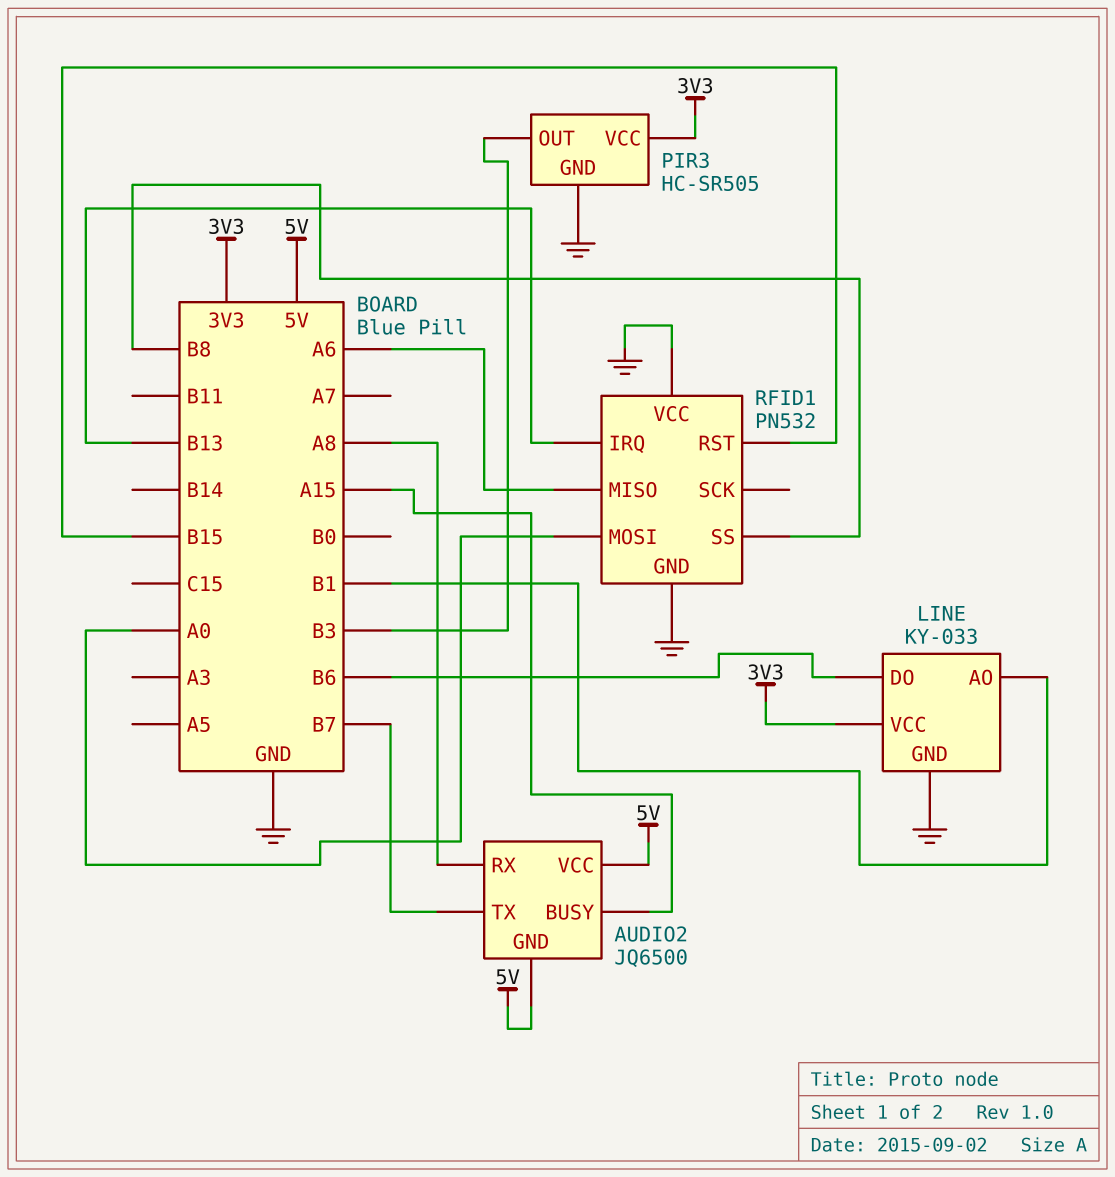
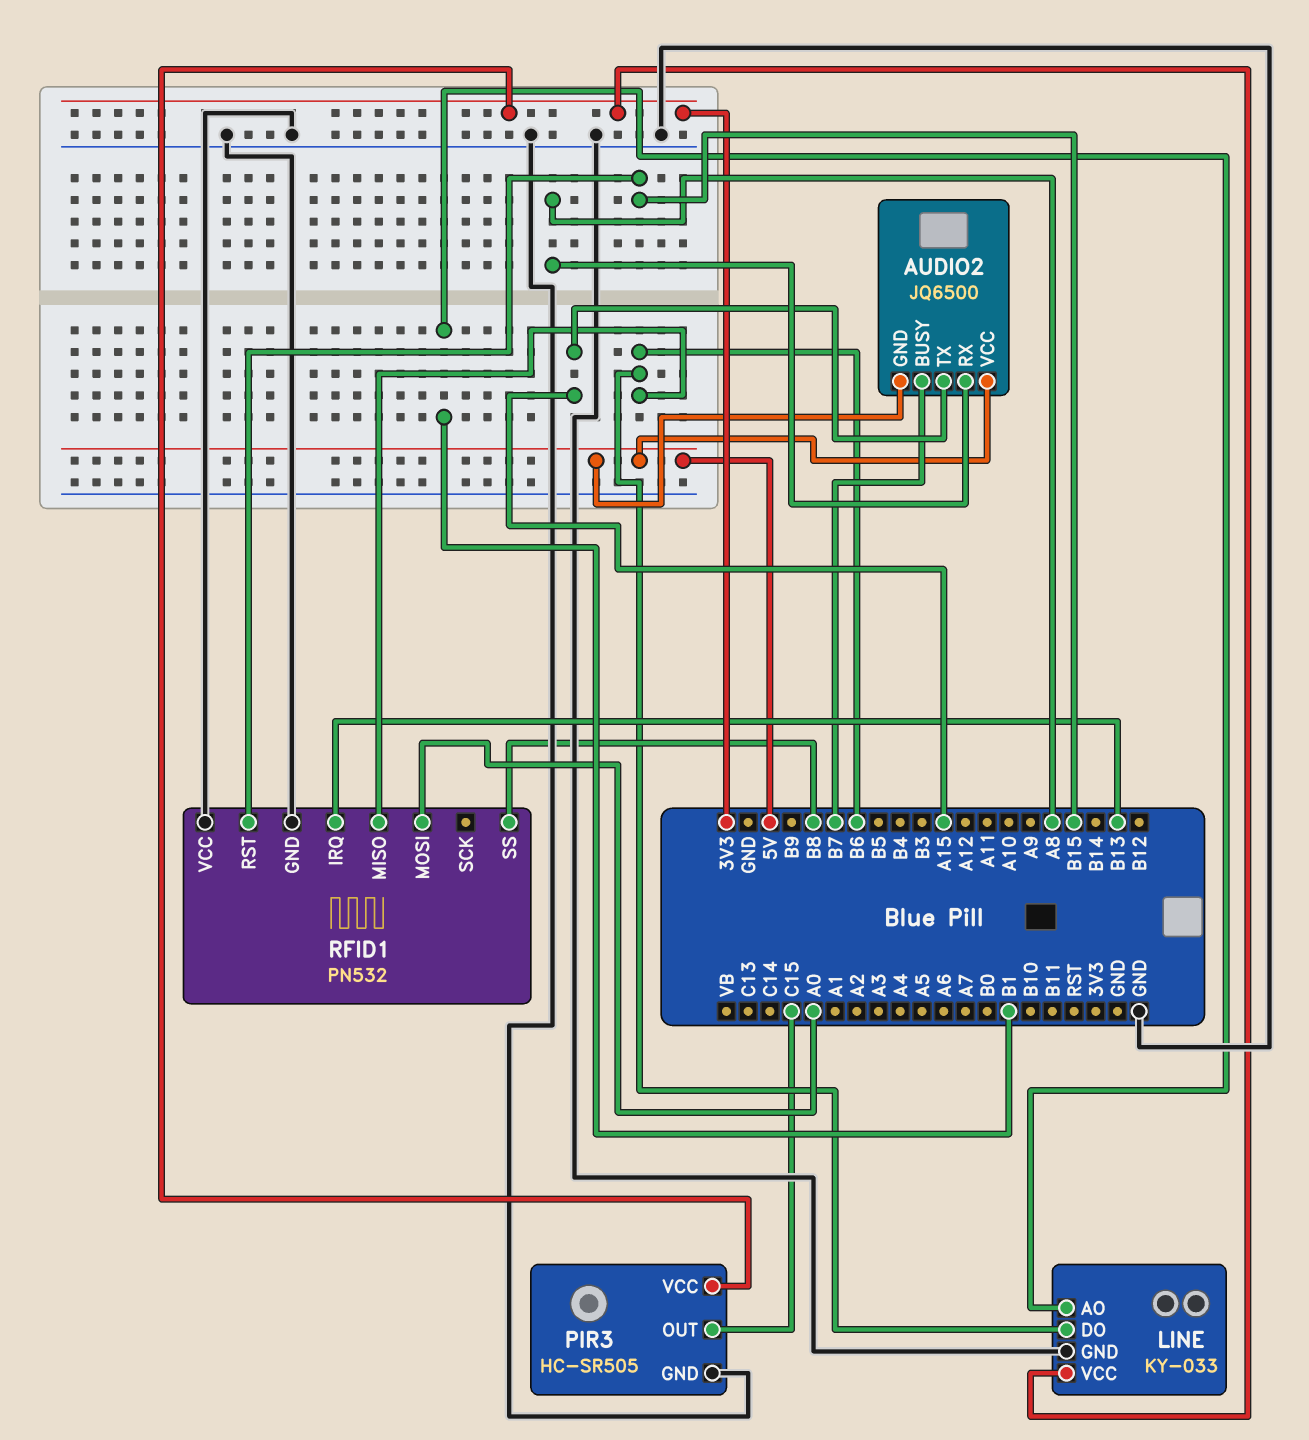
AUDIO2 pin BUSY: A15 -> B7
AUDIO2 pin TX: B7 -> A15
PIR3 pin OUT: B3 -> C15
RFID1 pin MISO: A6 -> B6

